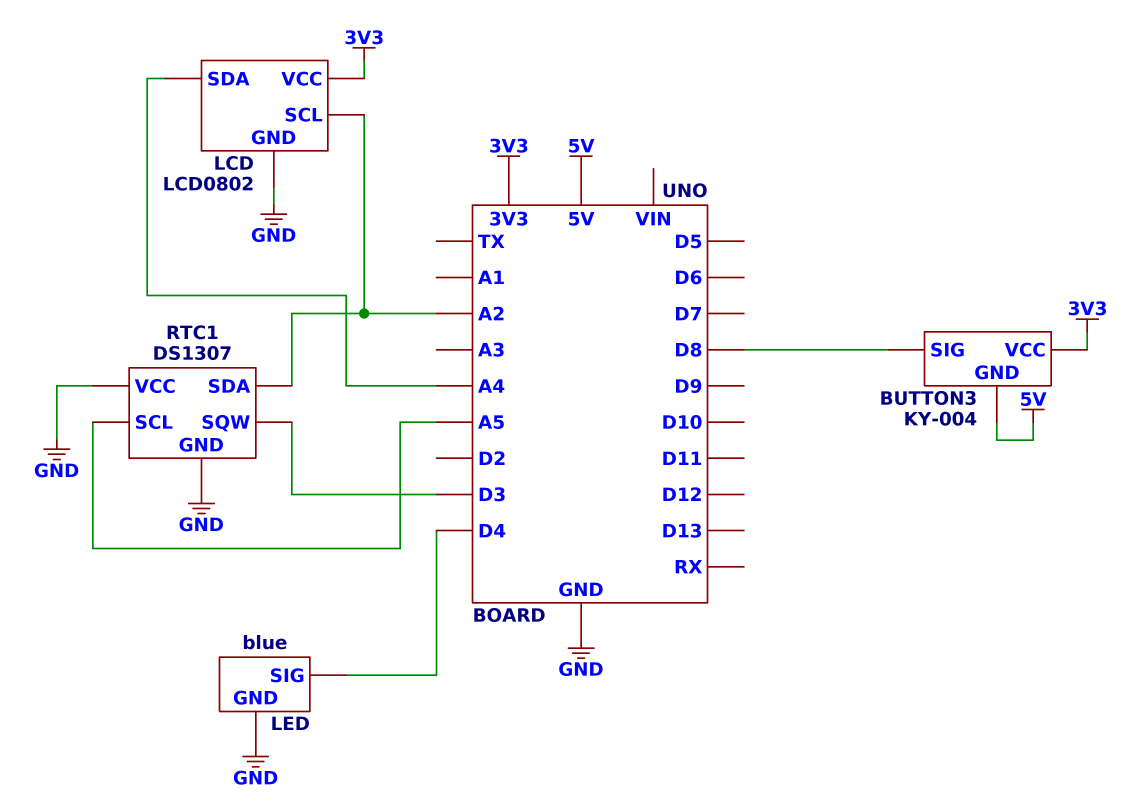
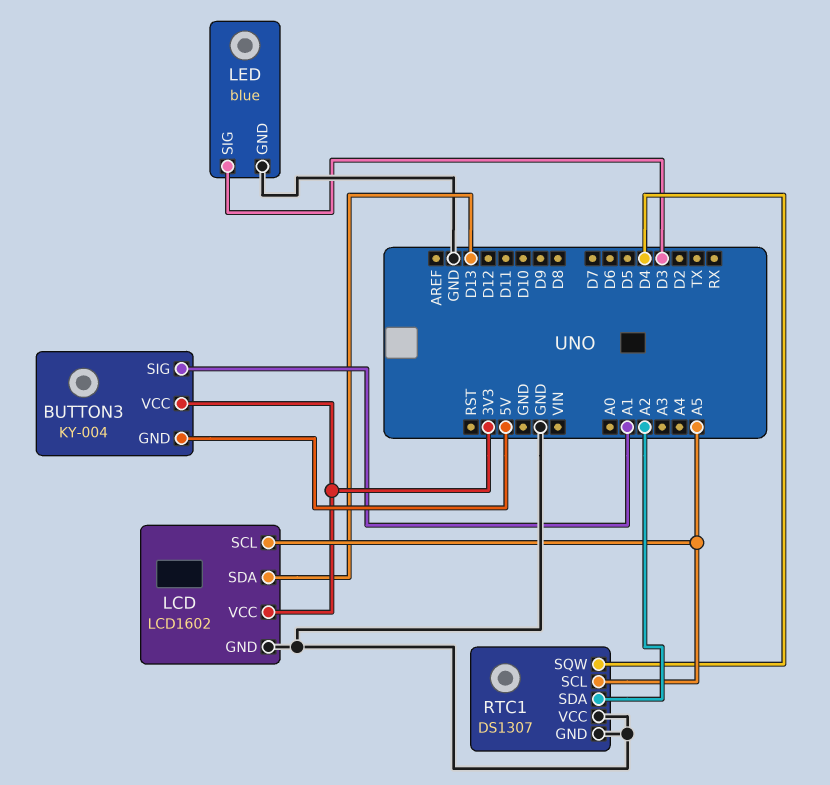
BUTTON3 pin SIG: D8 -> A1
LCD: LCD0802 -> LCD1602
LCD pin SCL: A2 -> A5
LCD pin SDA: A4 -> D13
LED pin SIG: D4 -> D3
RTC1 pin SQW: D3 -> D4

